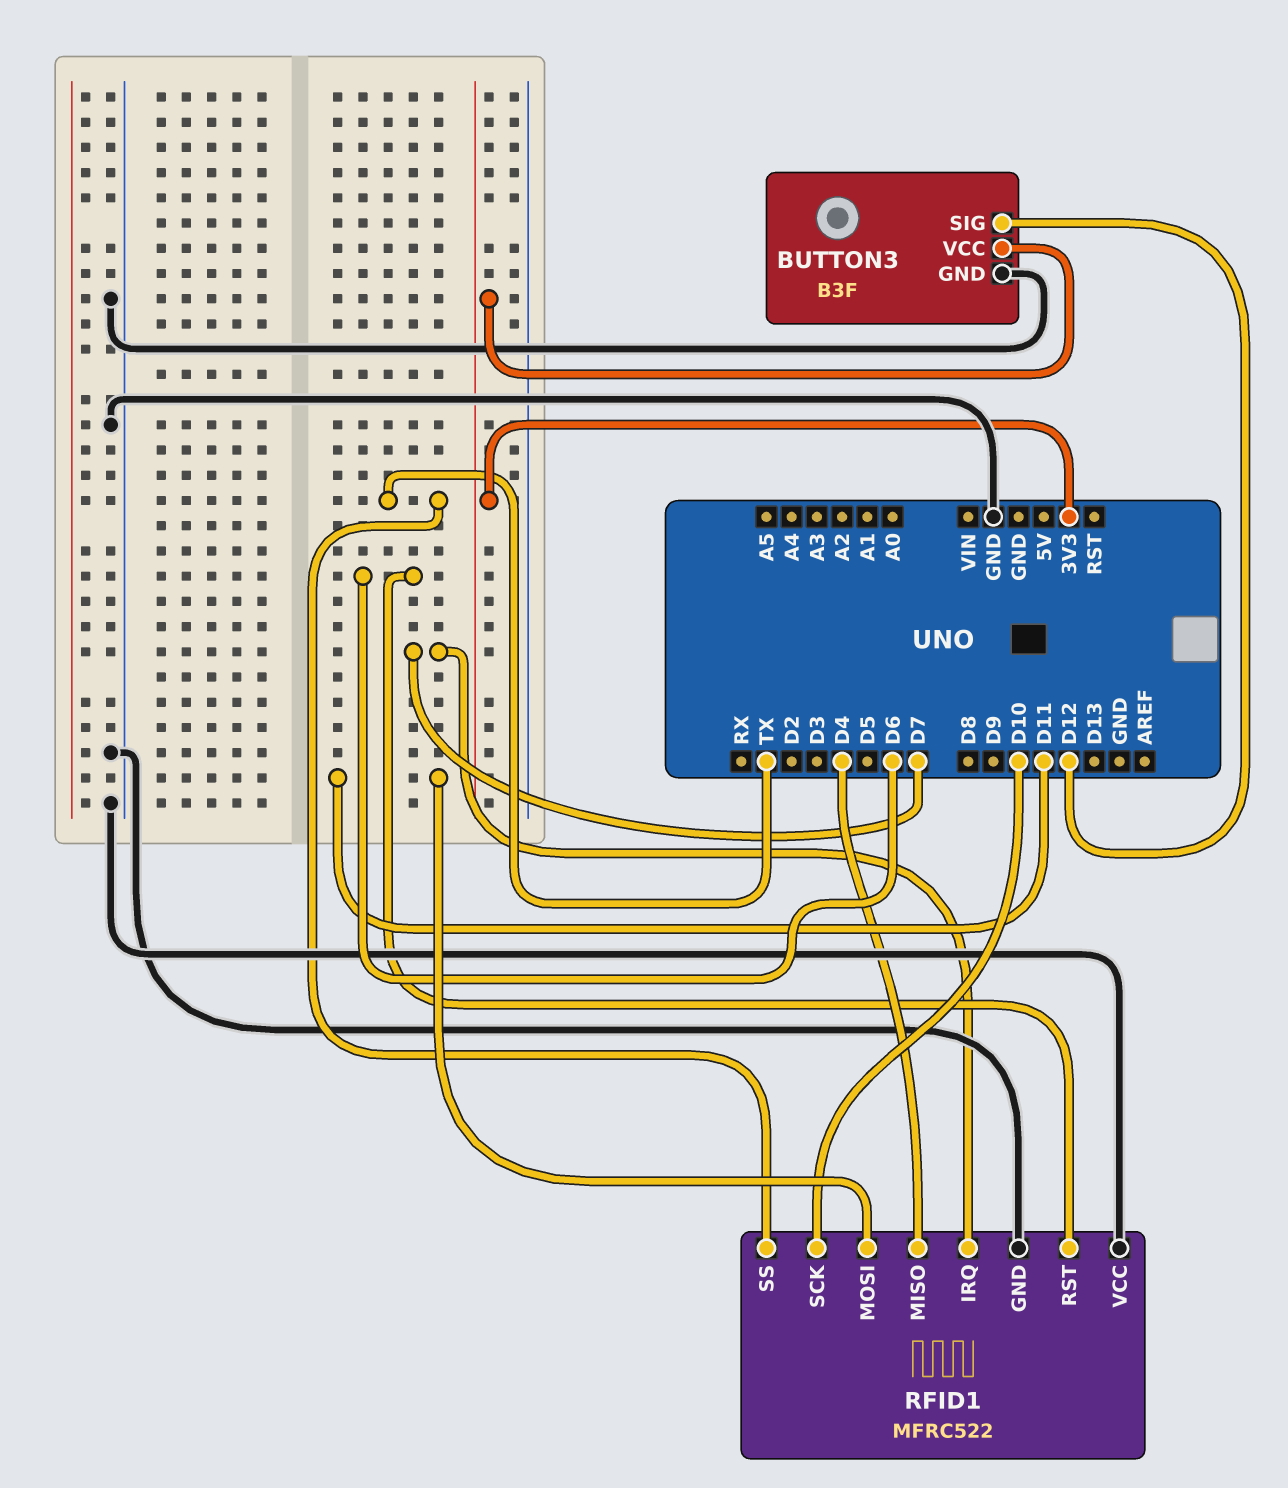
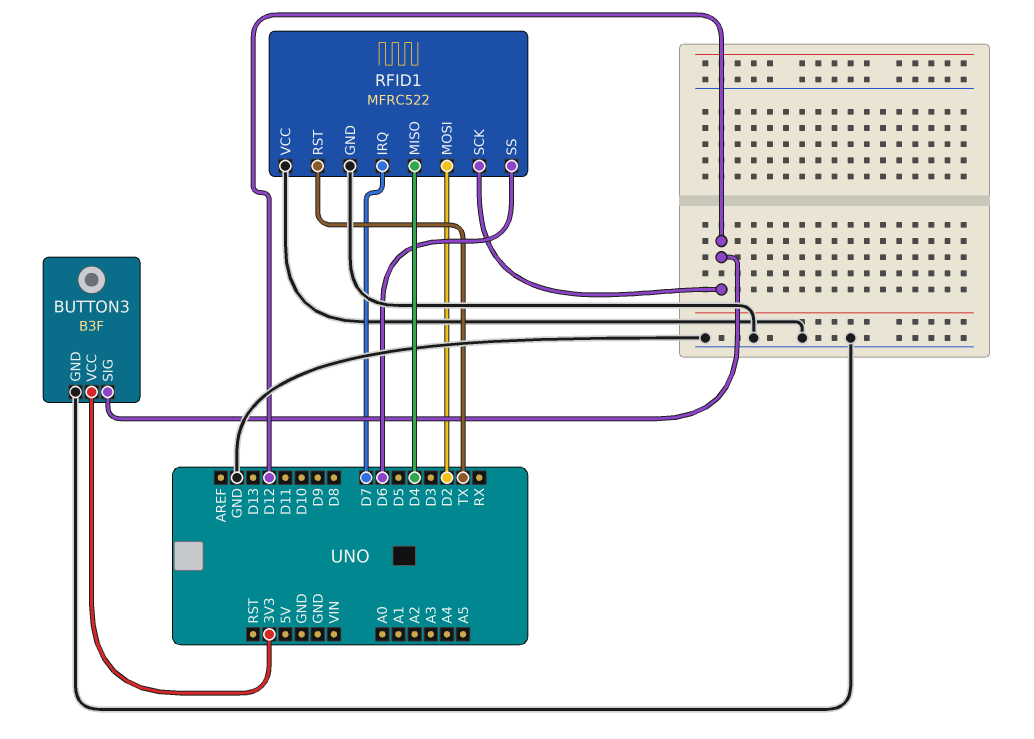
RFID1 pin MOSI: D11 -> D2
RFID1 pin RST: D6 -> TX
RFID1 pin SCK: D10 -> D12
RFID1 pin SS: TX -> D6

